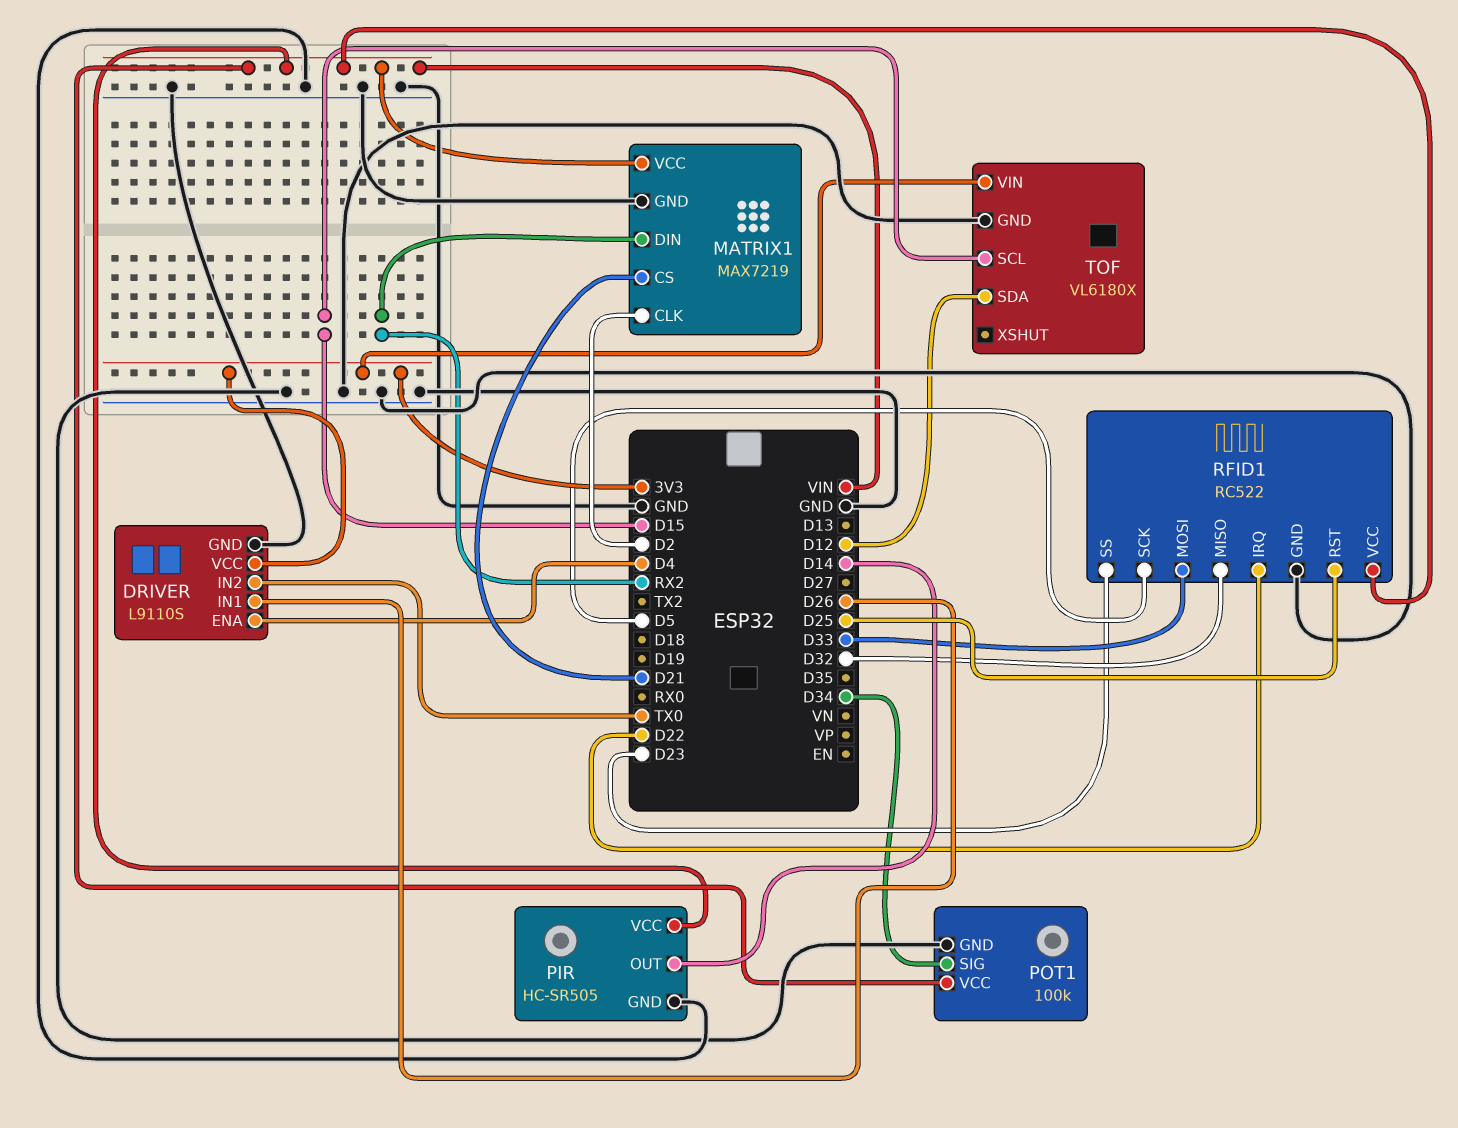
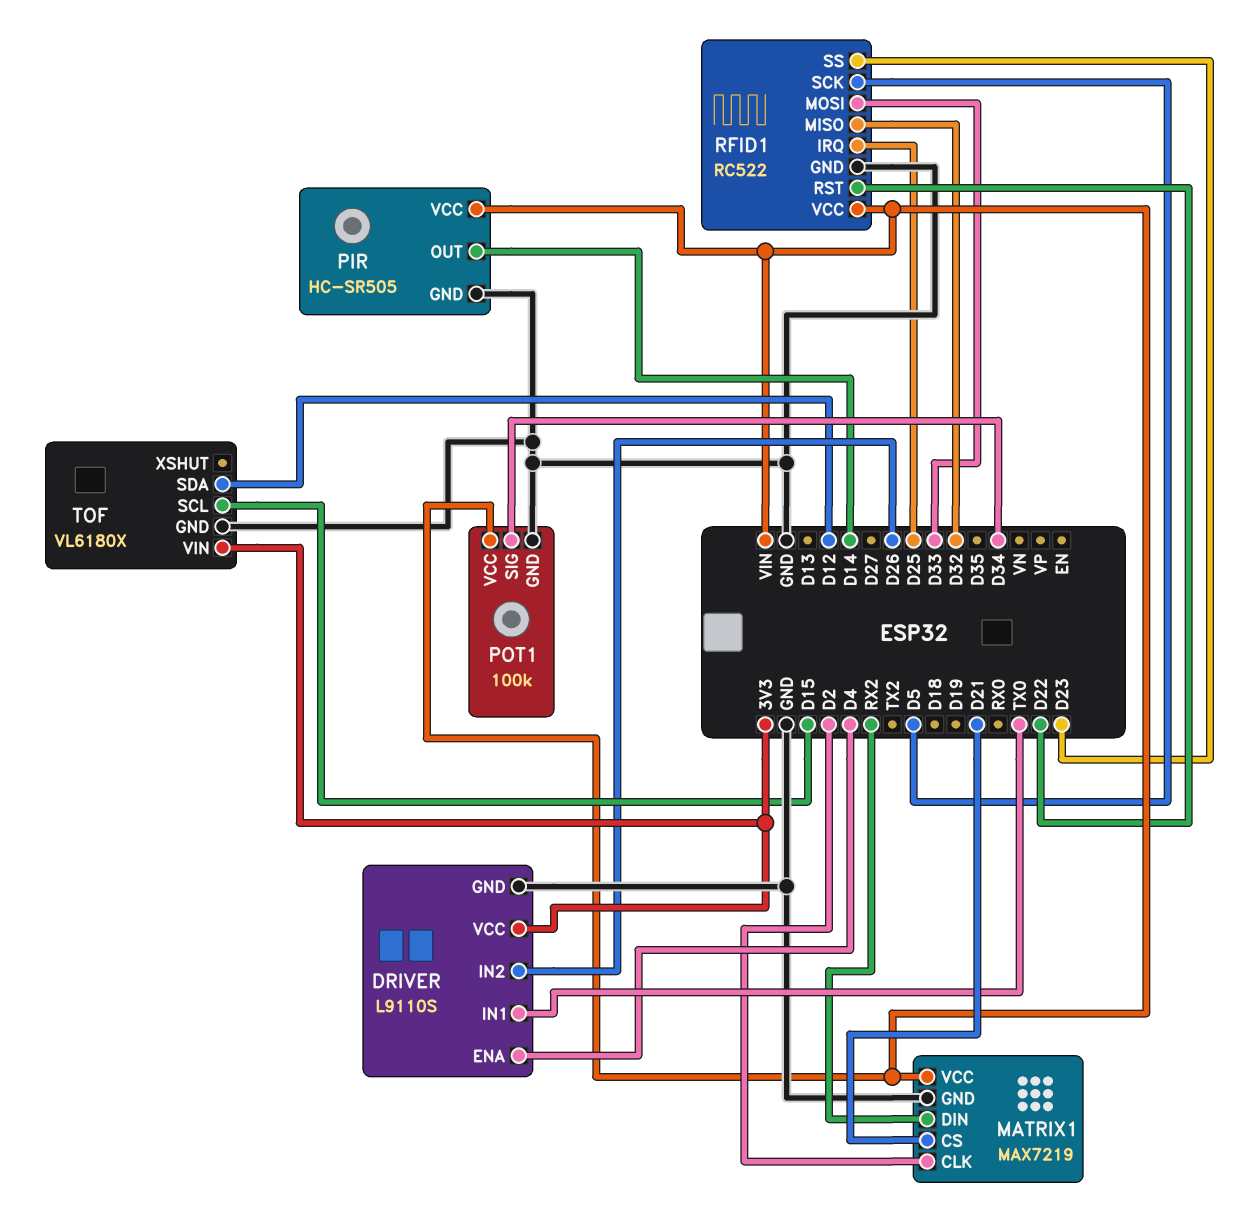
DRIVER pin IN1: D26 -> TX0
DRIVER pin IN2: TX0 -> D26
RFID1 pin IRQ: D22 -> D25
RFID1 pin RST: D25 -> D22

